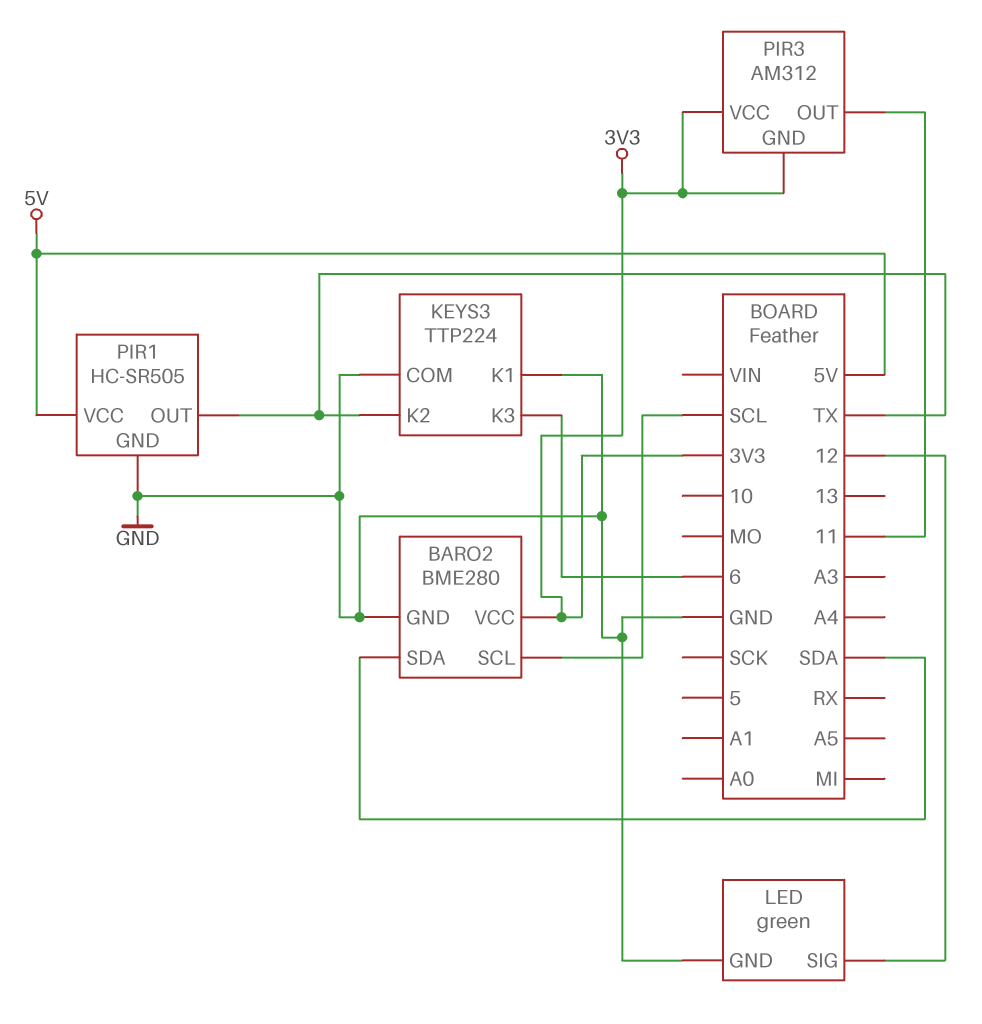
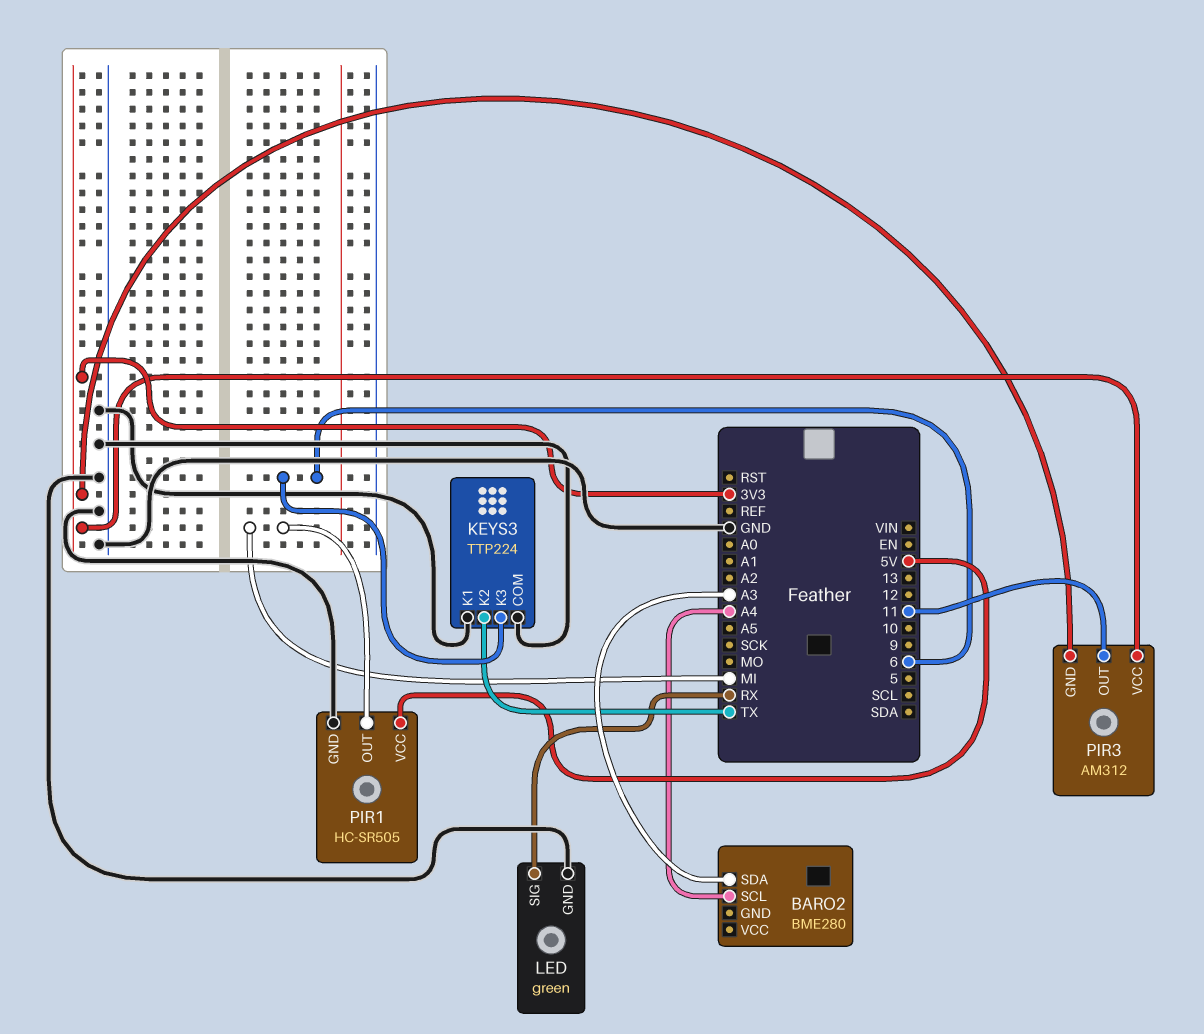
BARO2 pin GND: GND -> none
BARO2 pin SCL: SCL -> A4
BARO2 pin SDA: SDA -> A3
BARO2 pin VCC: 3V3 -> none
LED pin SIG: 12 -> RX
PIR1 pin OUT: TX -> MI

